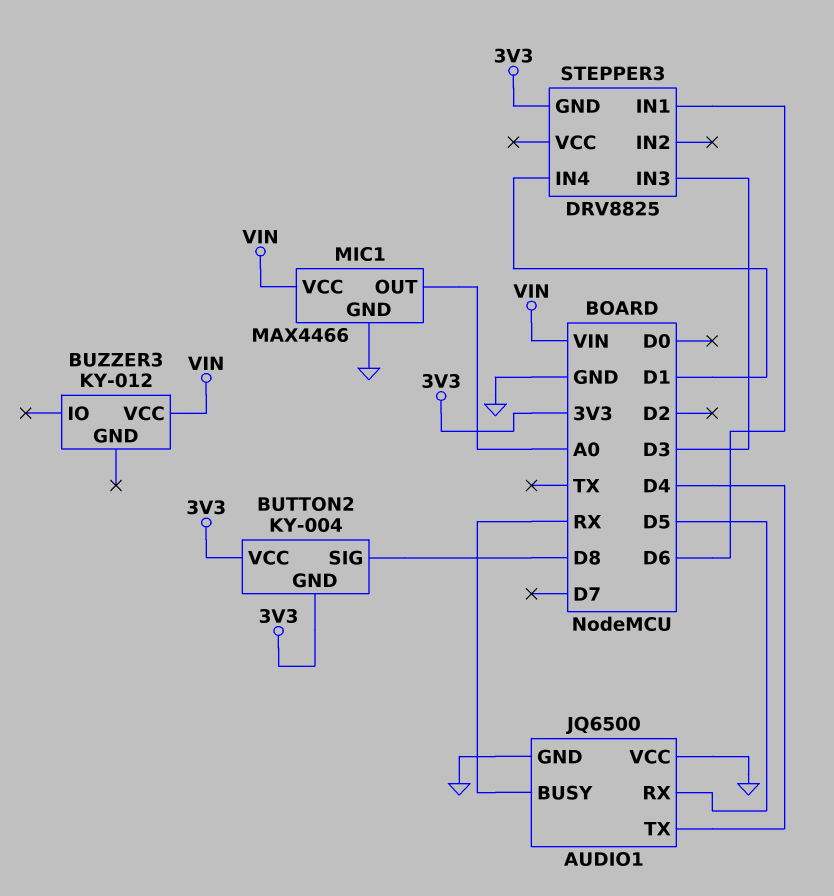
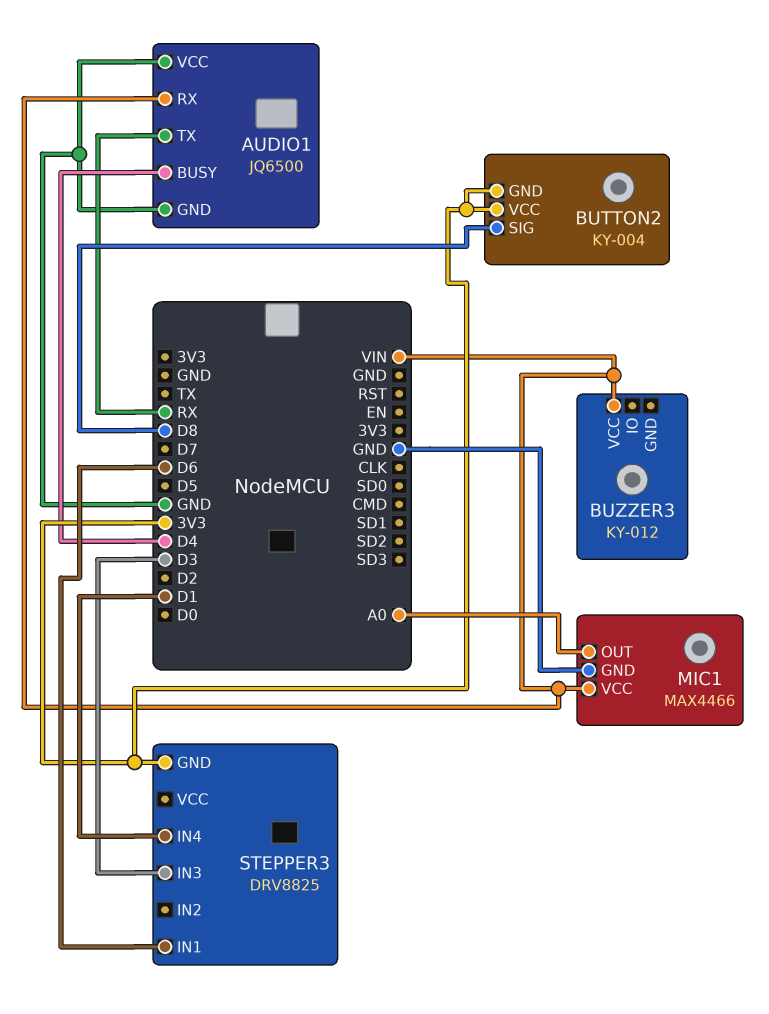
AUDIO1 pin BUSY: RX -> D4
AUDIO1 pin RX: D5 -> VIN
AUDIO1 pin TX: D4 -> RX

